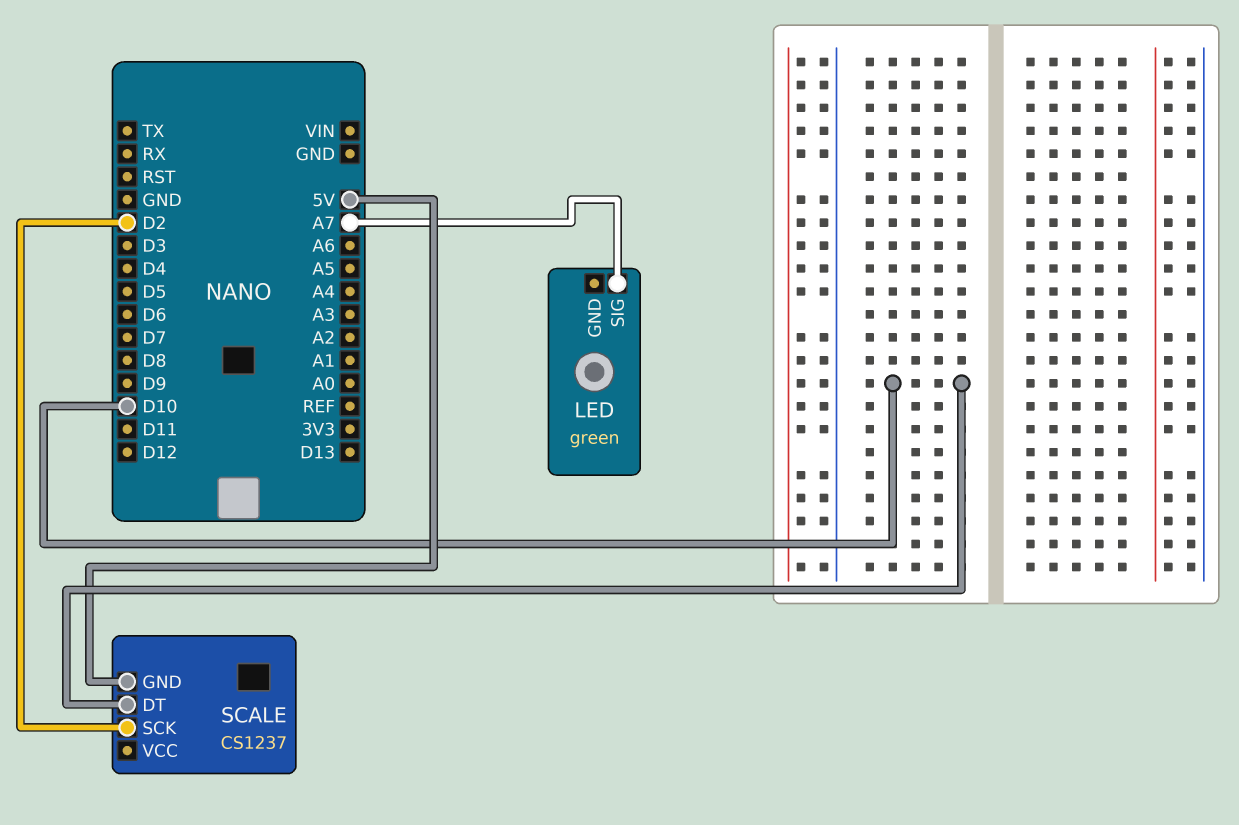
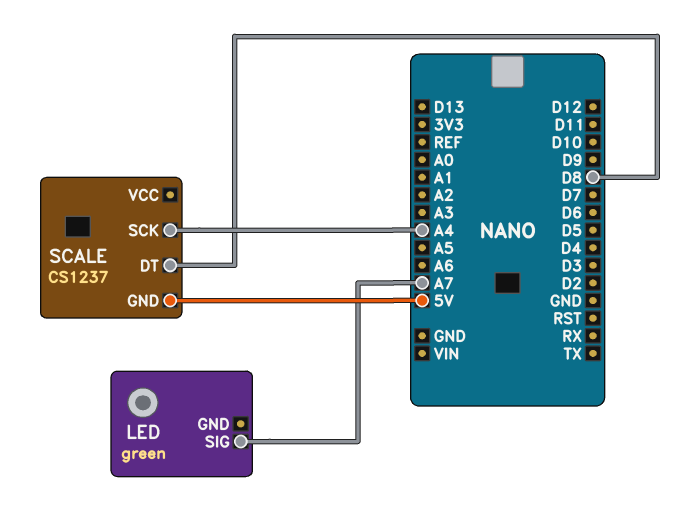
SCALE pin DT: D10 -> D8
SCALE pin SCK: D2 -> A4

